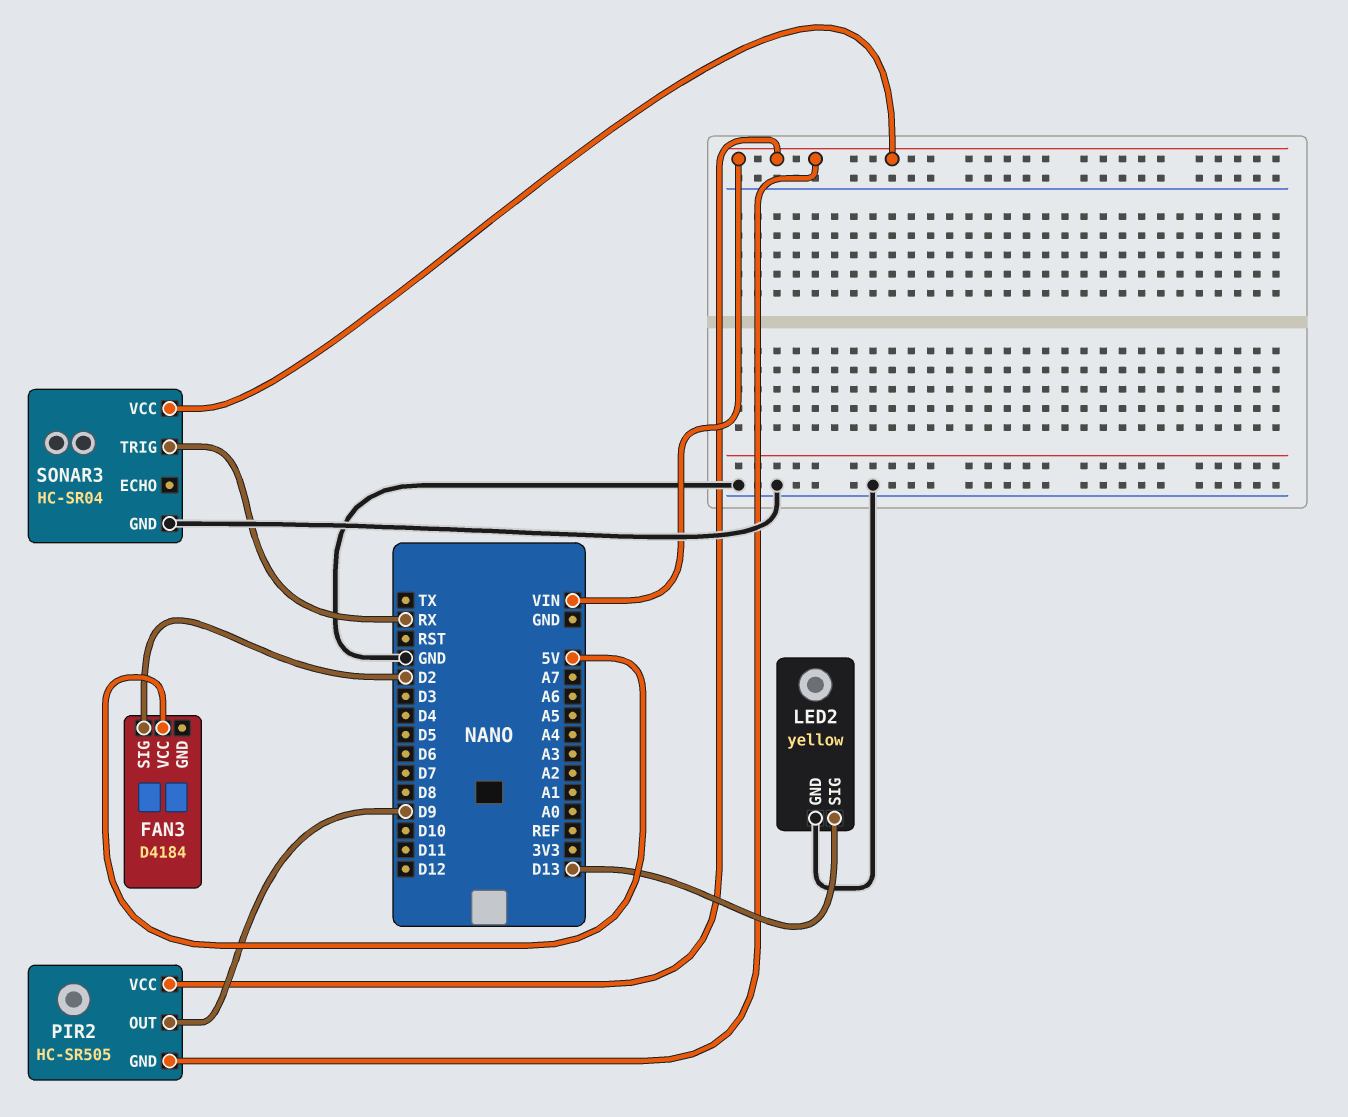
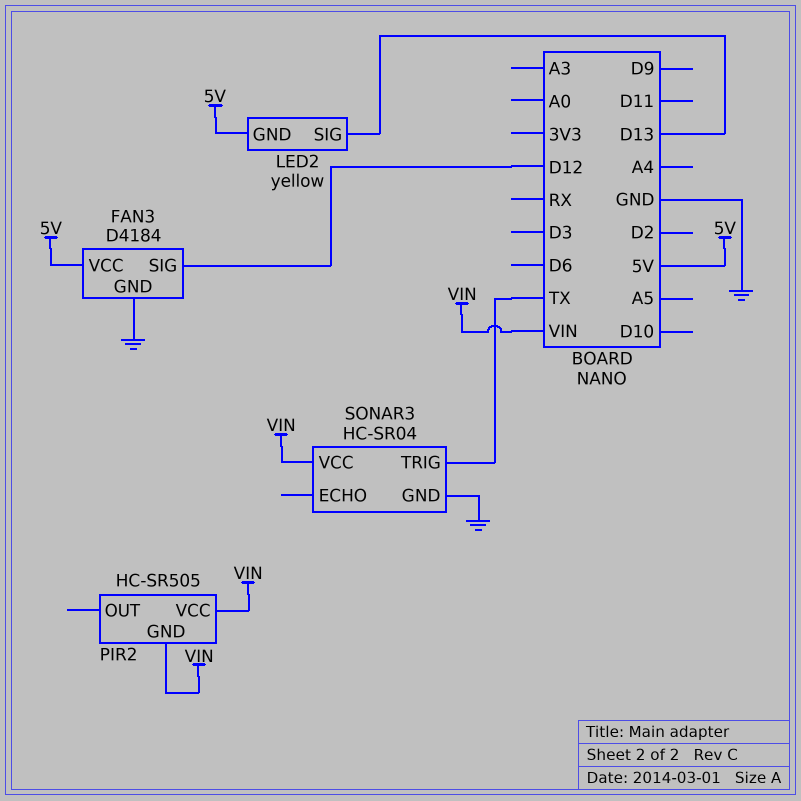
FAN3 pin GND: none -> GND
FAN3 pin SIG: D2 -> D12
LED2 pin GND: GND -> 5V
PIR2 pin OUT: D9 -> none
SONAR3 pin TRIG: RX -> TX

